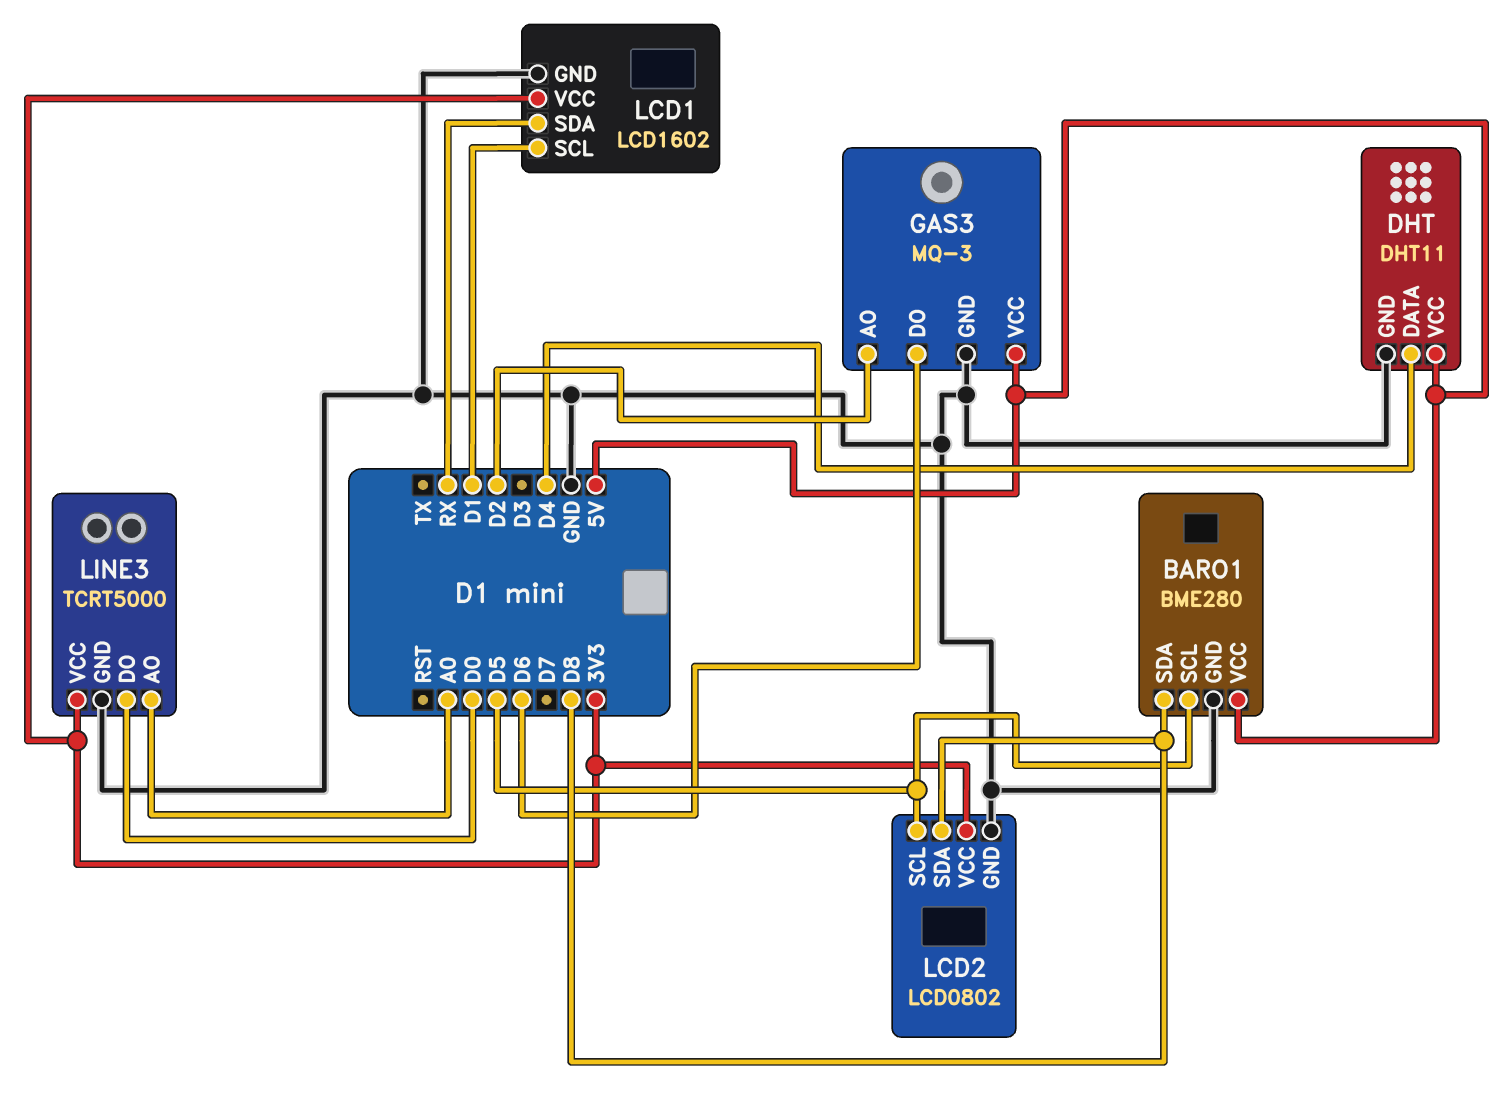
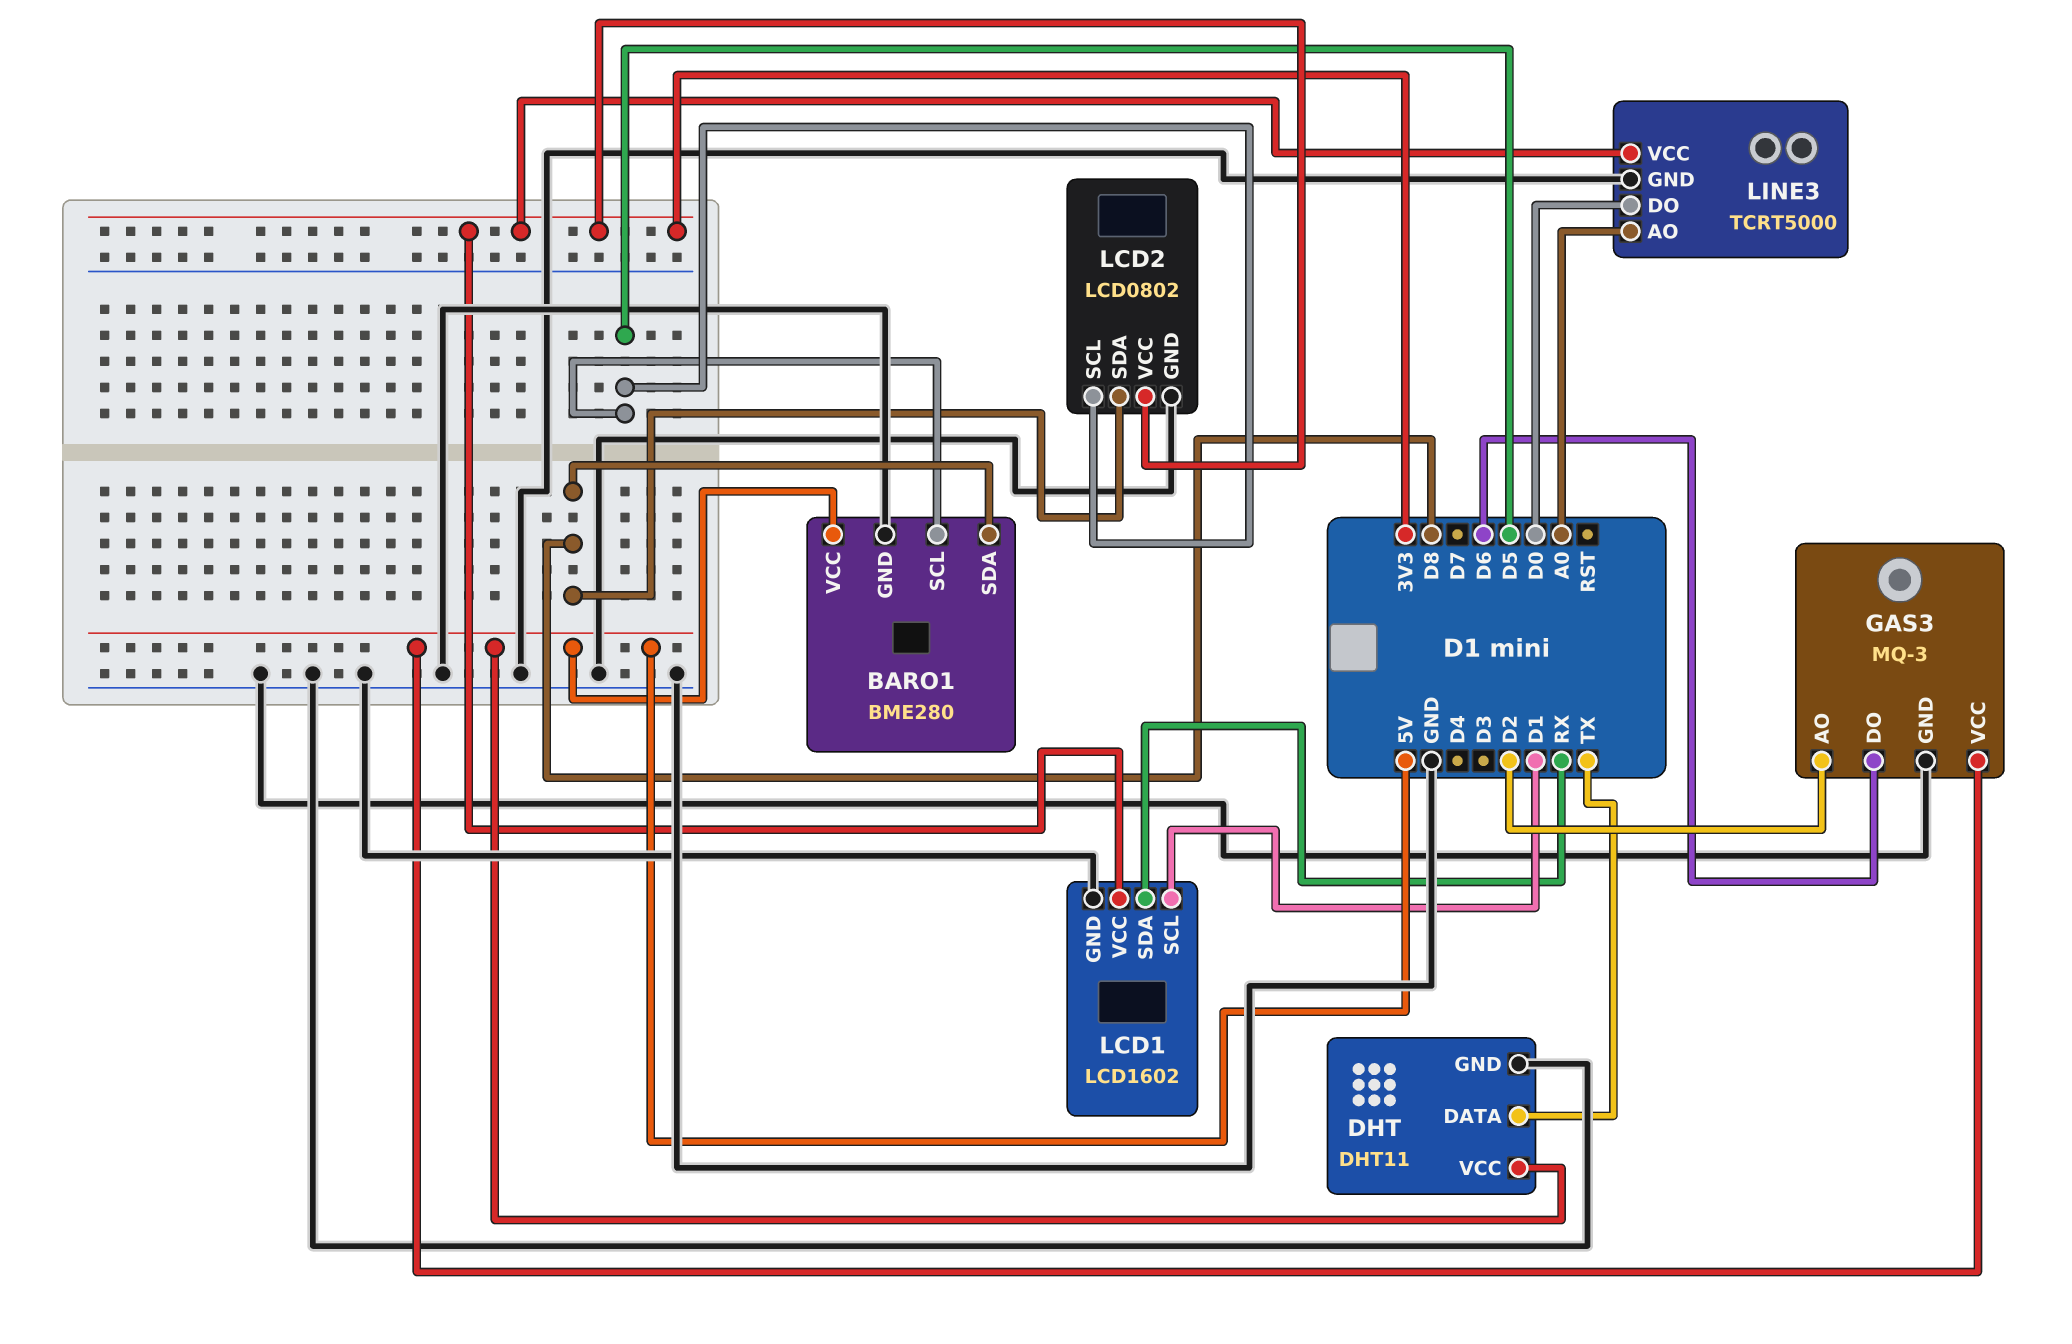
DHT pin DATA: D4 -> TX

